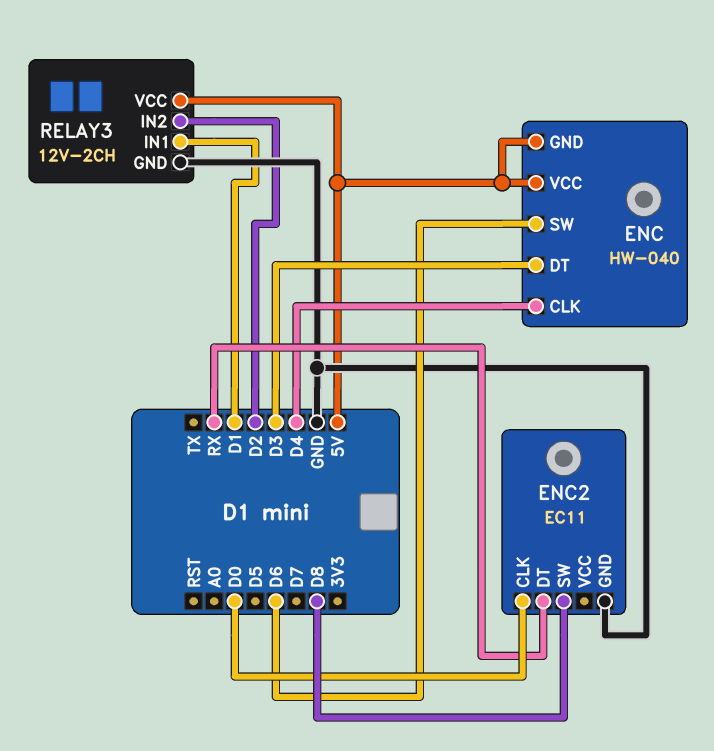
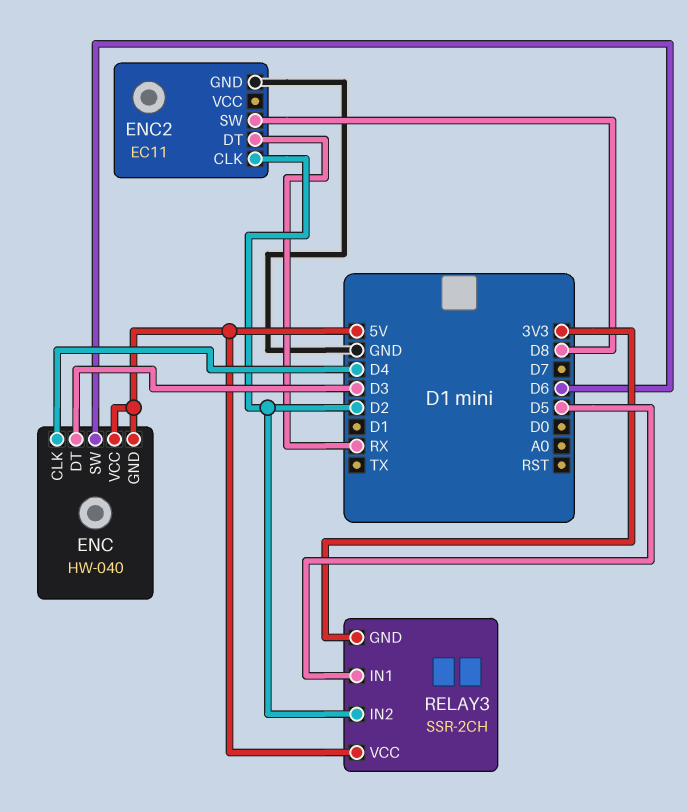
ENC2 pin CLK: D0 -> D2
RELAY3: 12V-2CH -> SSR-2CH
RELAY3 pin GND: GND -> 3V3
RELAY3 pin IN1: D1 -> D5

